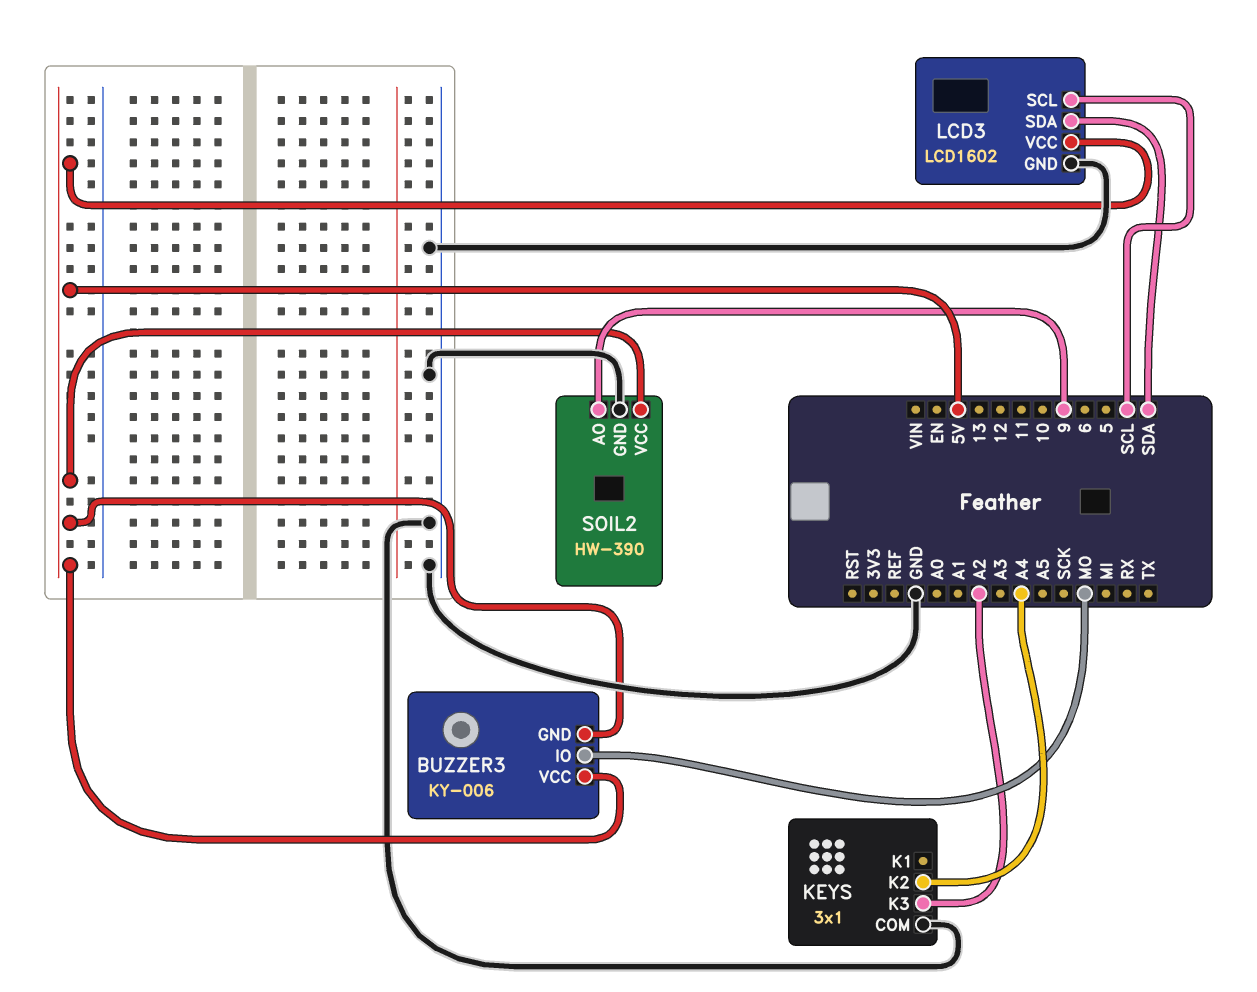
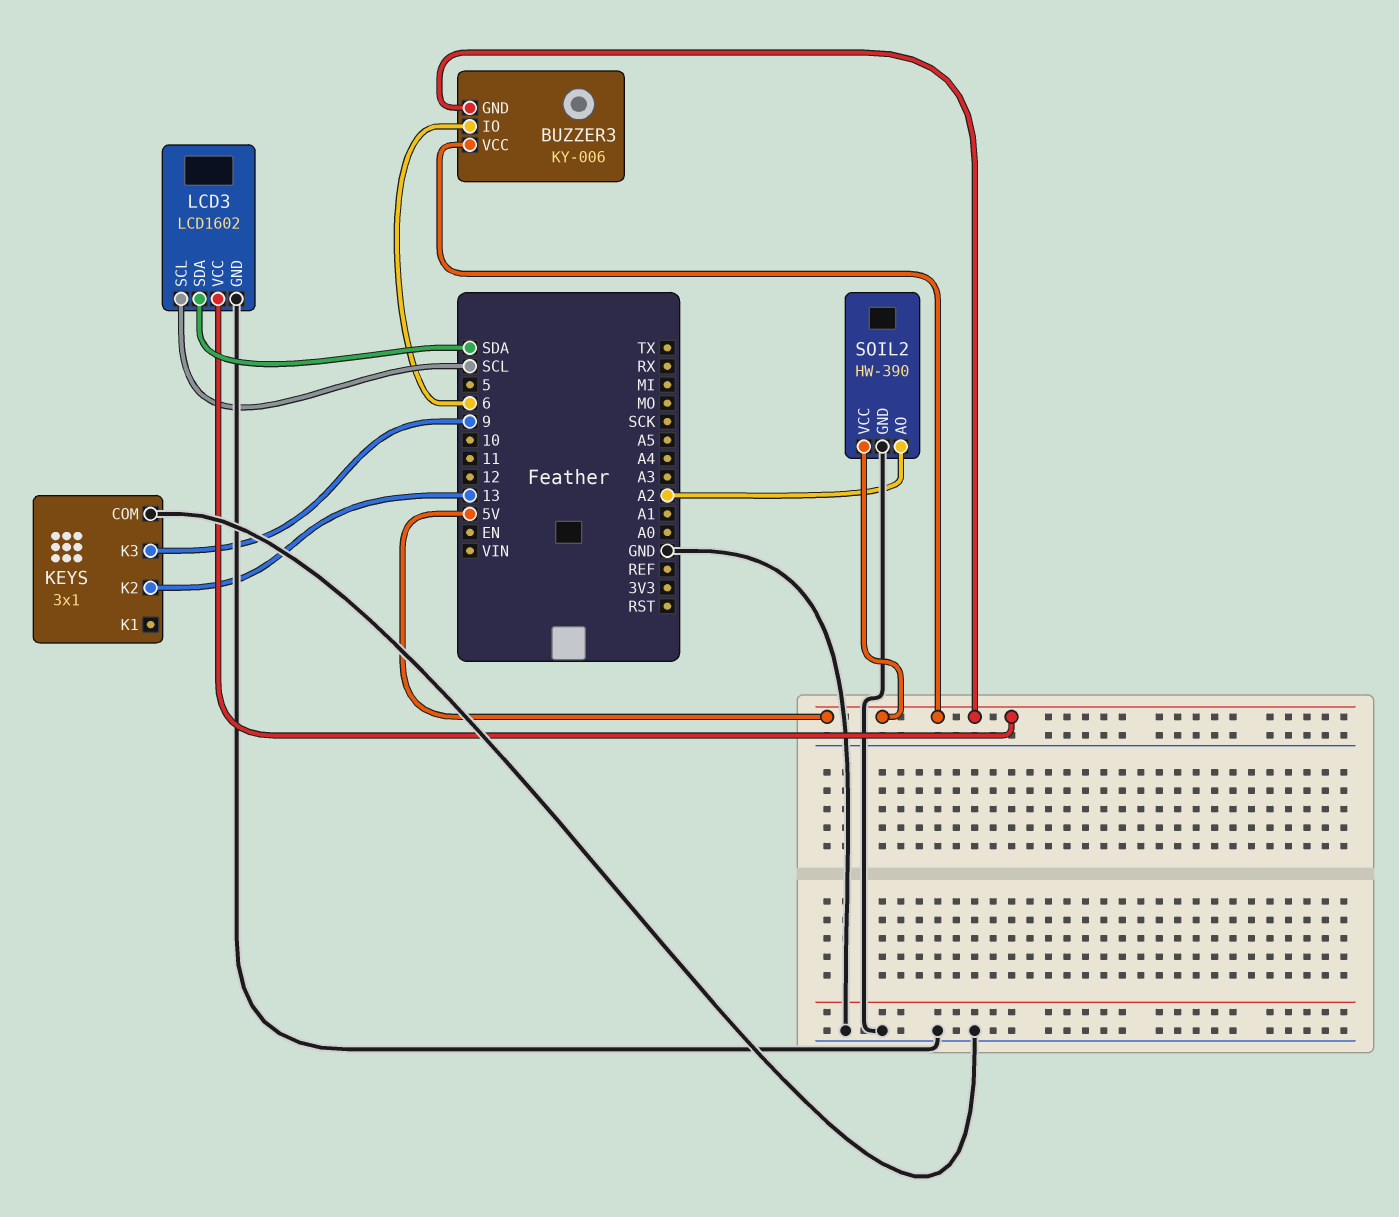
BUZZER3 pin IO: MO -> 6
KEYS pin K2: A4 -> 13
KEYS pin K3: A2 -> 9
SOIL2 pin AO: 9 -> A2

